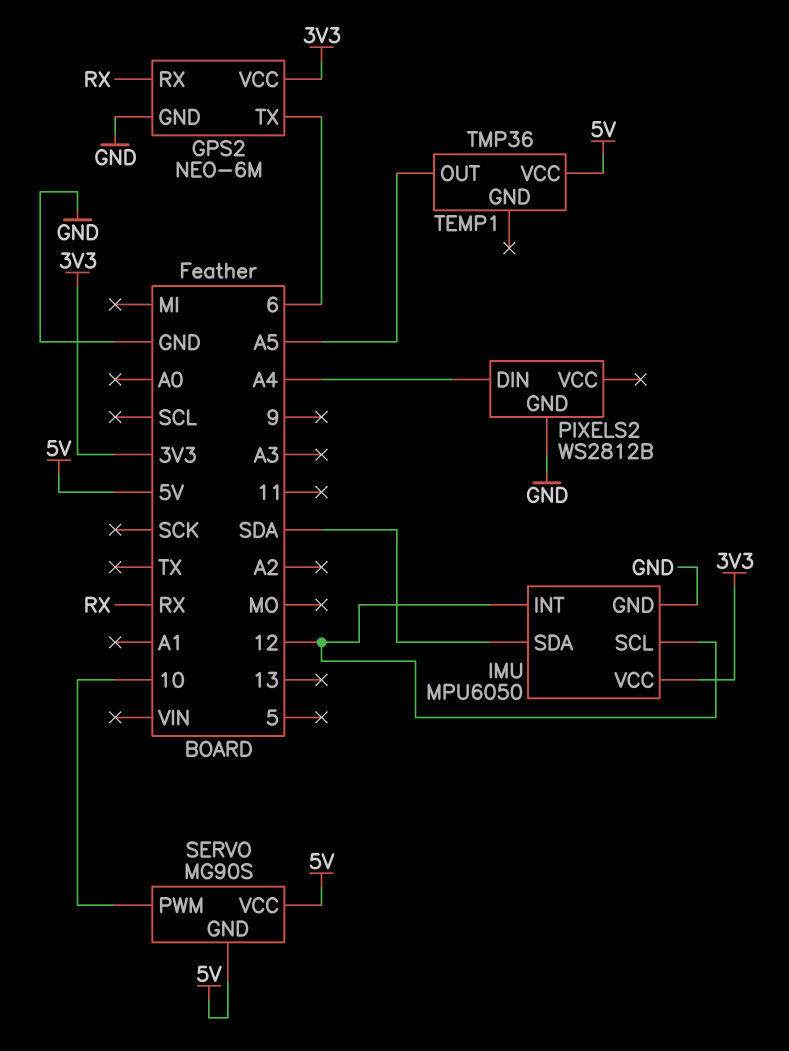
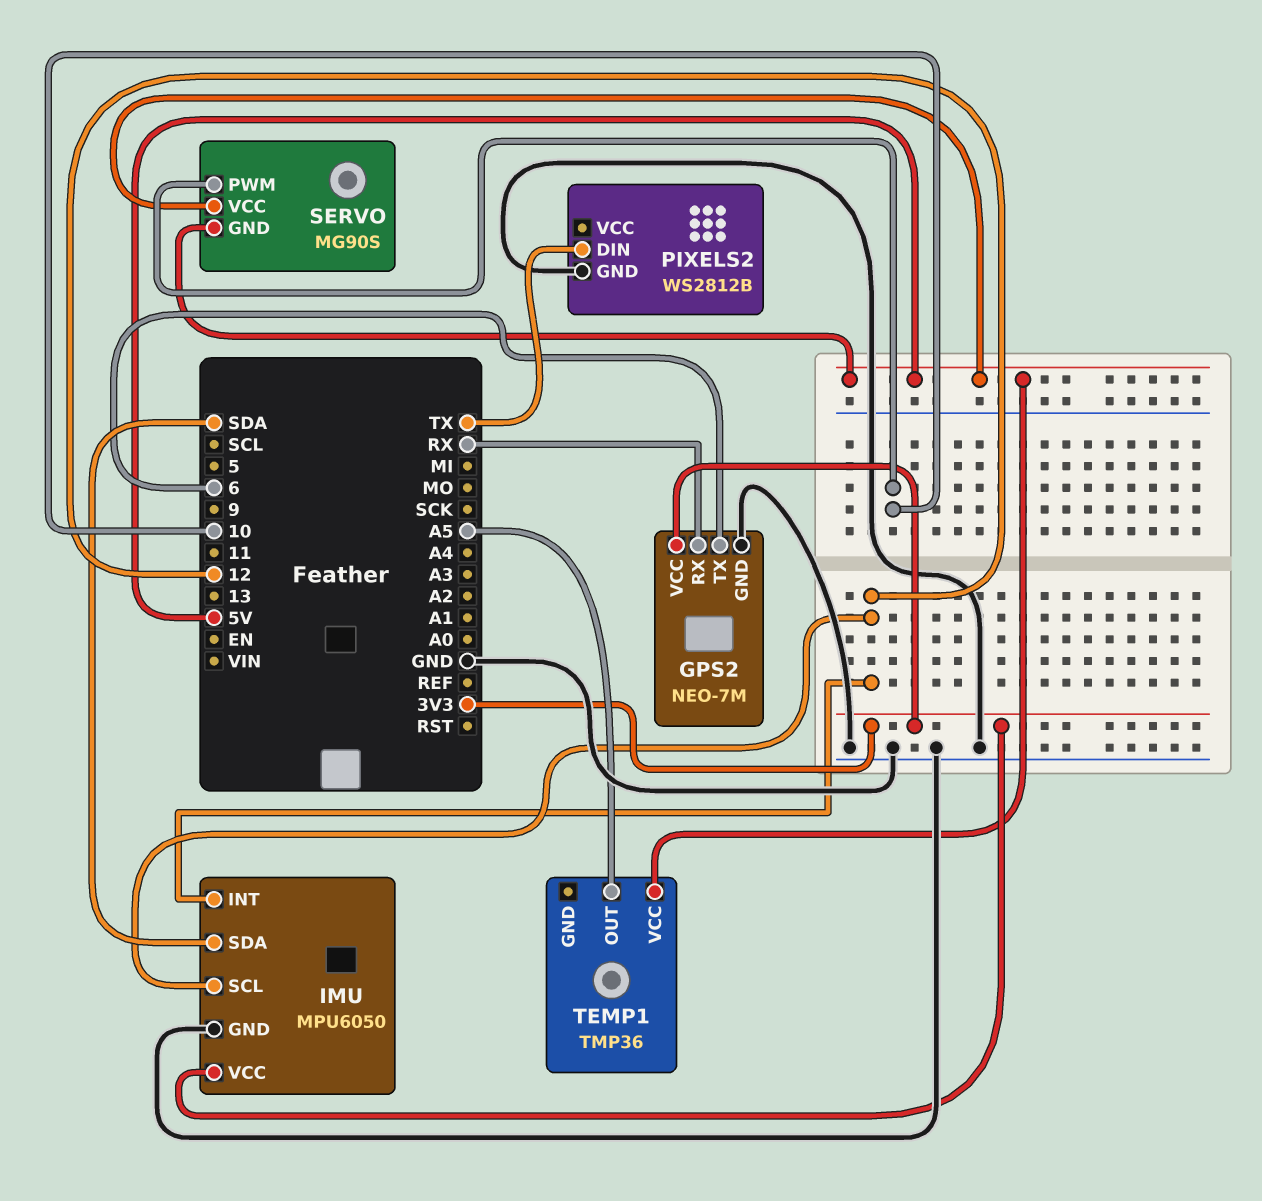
GPS2: NEO-6M -> NEO-7M
PIXELS2 pin DIN: A4 -> TX

